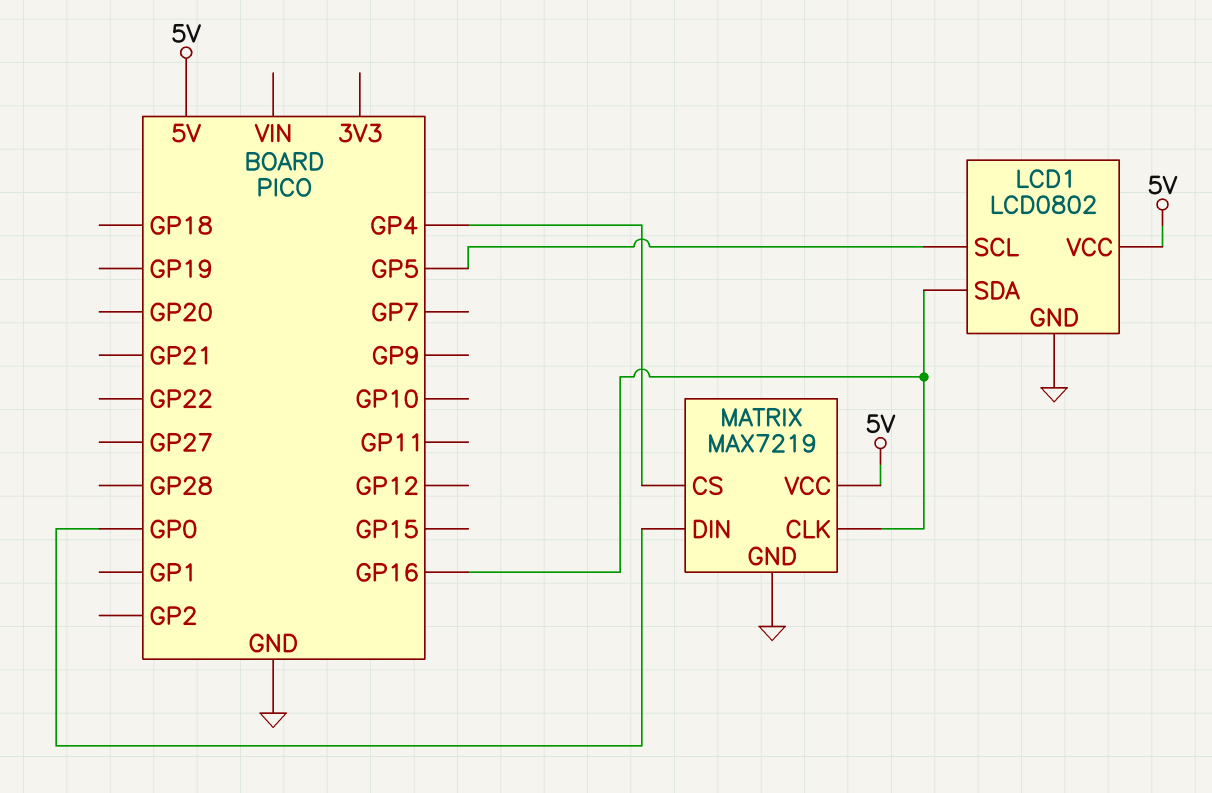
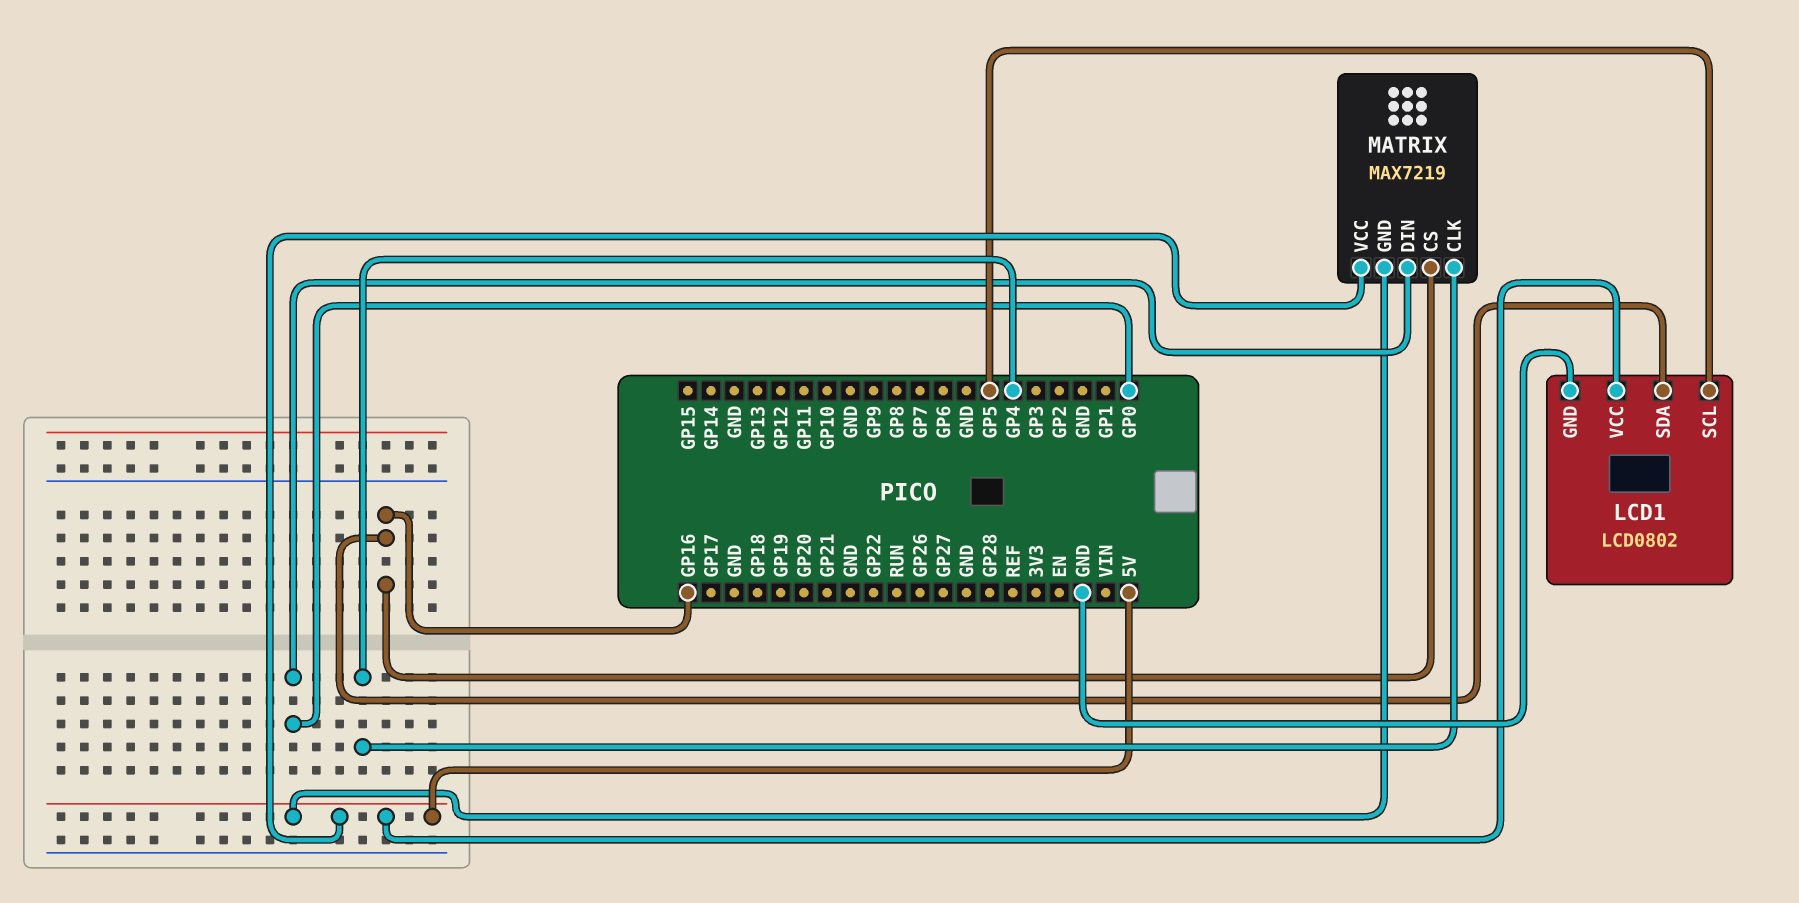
MATRIX pin CLK: GP16 -> GP4
MATRIX pin CS: GP4 -> GP16
MATRIX pin GND: GND -> 5V

